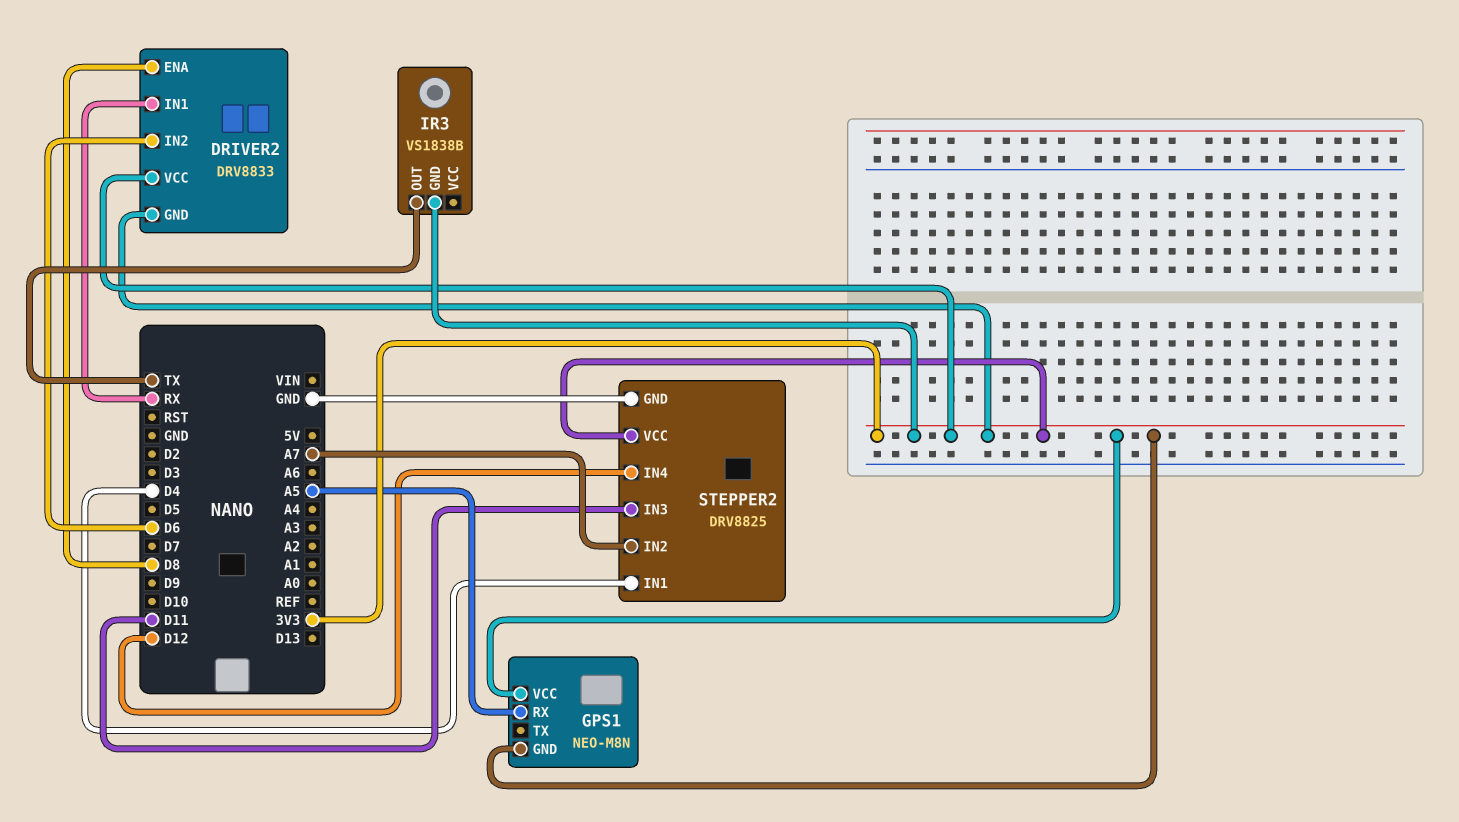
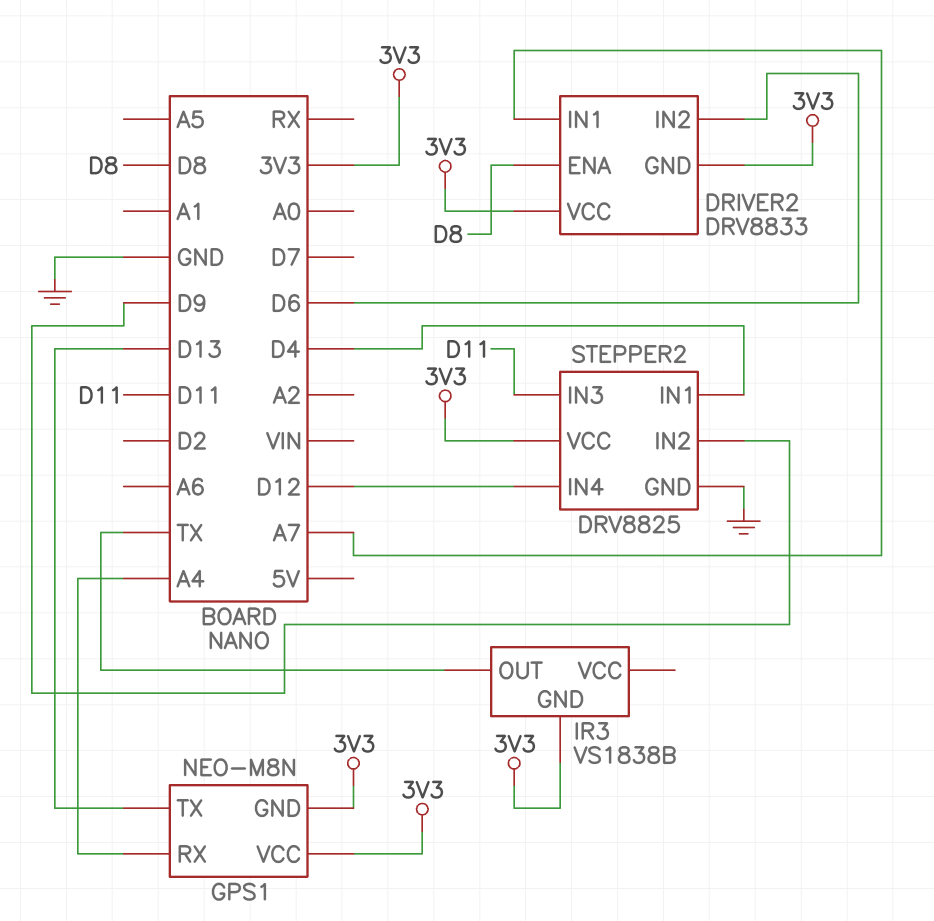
DRIVER2 pin IN1: RX -> A7
GPS1 pin RX: A5 -> A4
GPS1 pin TX: none -> D13
STEPPER2 pin IN2: A7 -> D9

